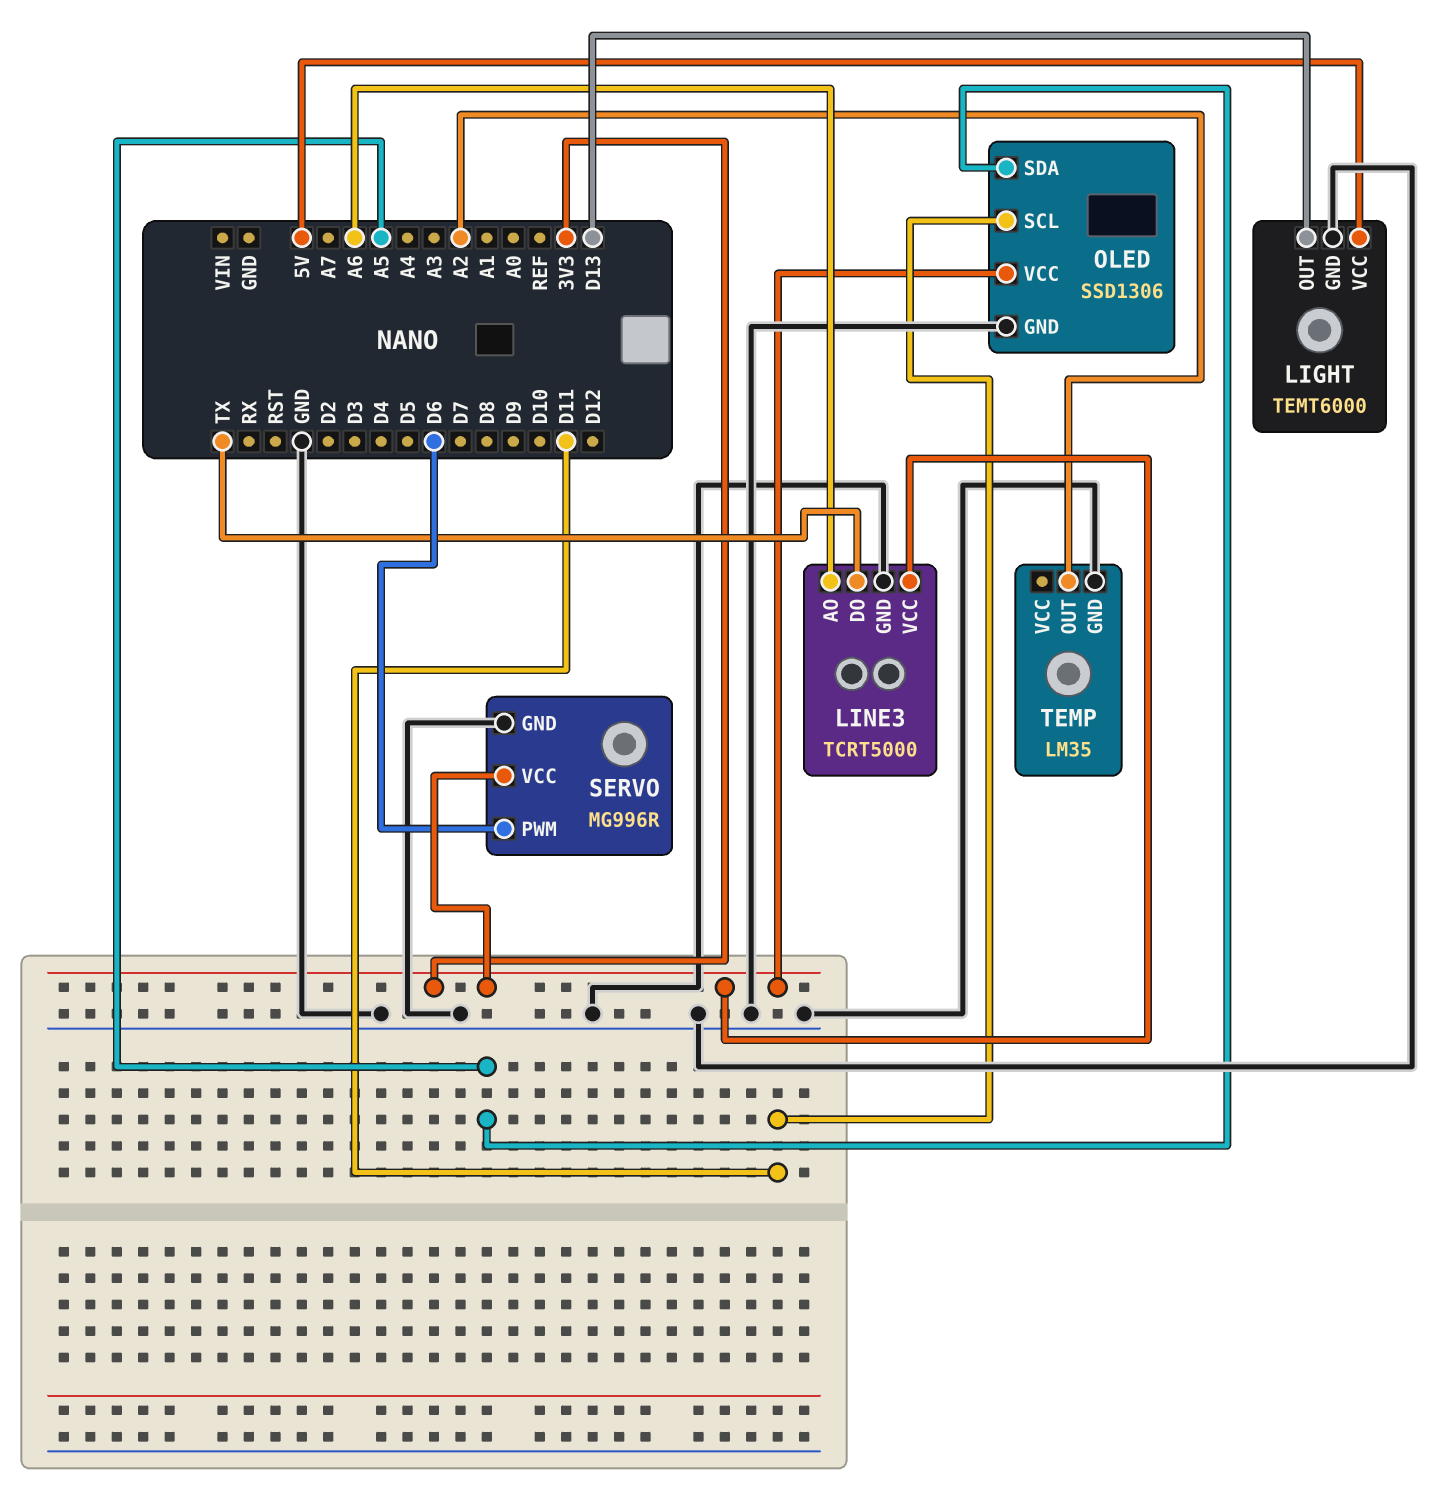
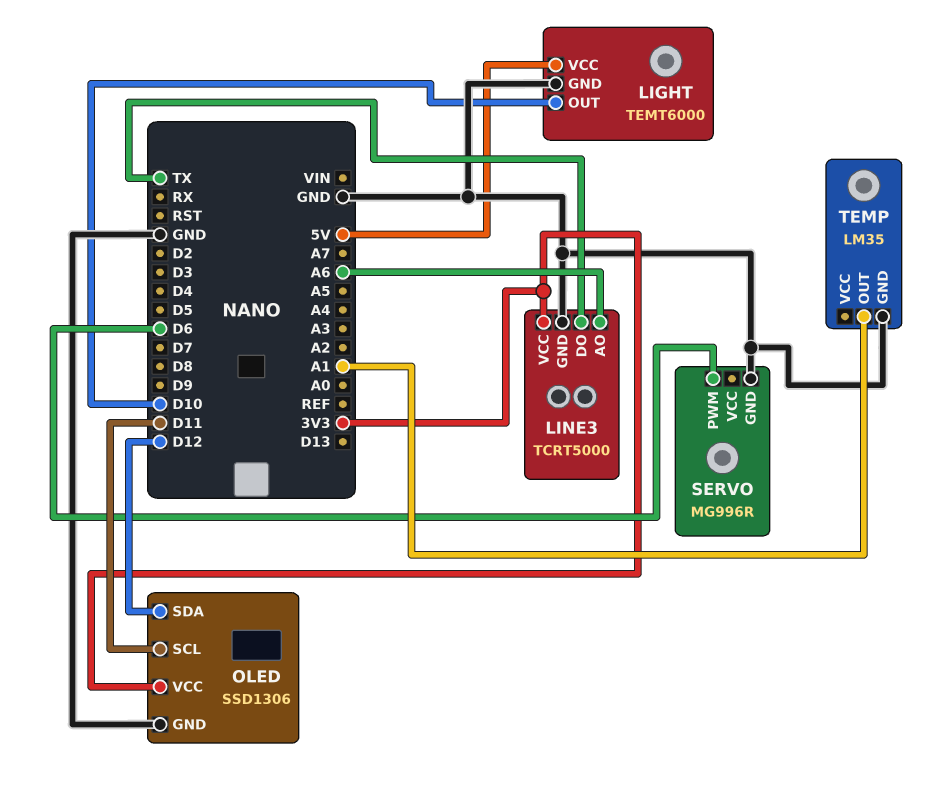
LIGHT pin OUT: D13 -> D10
OLED pin SDA: A5 -> D12
SERVO pin VCC: 3V3 -> none
TEMP pin OUT: A2 -> A1

